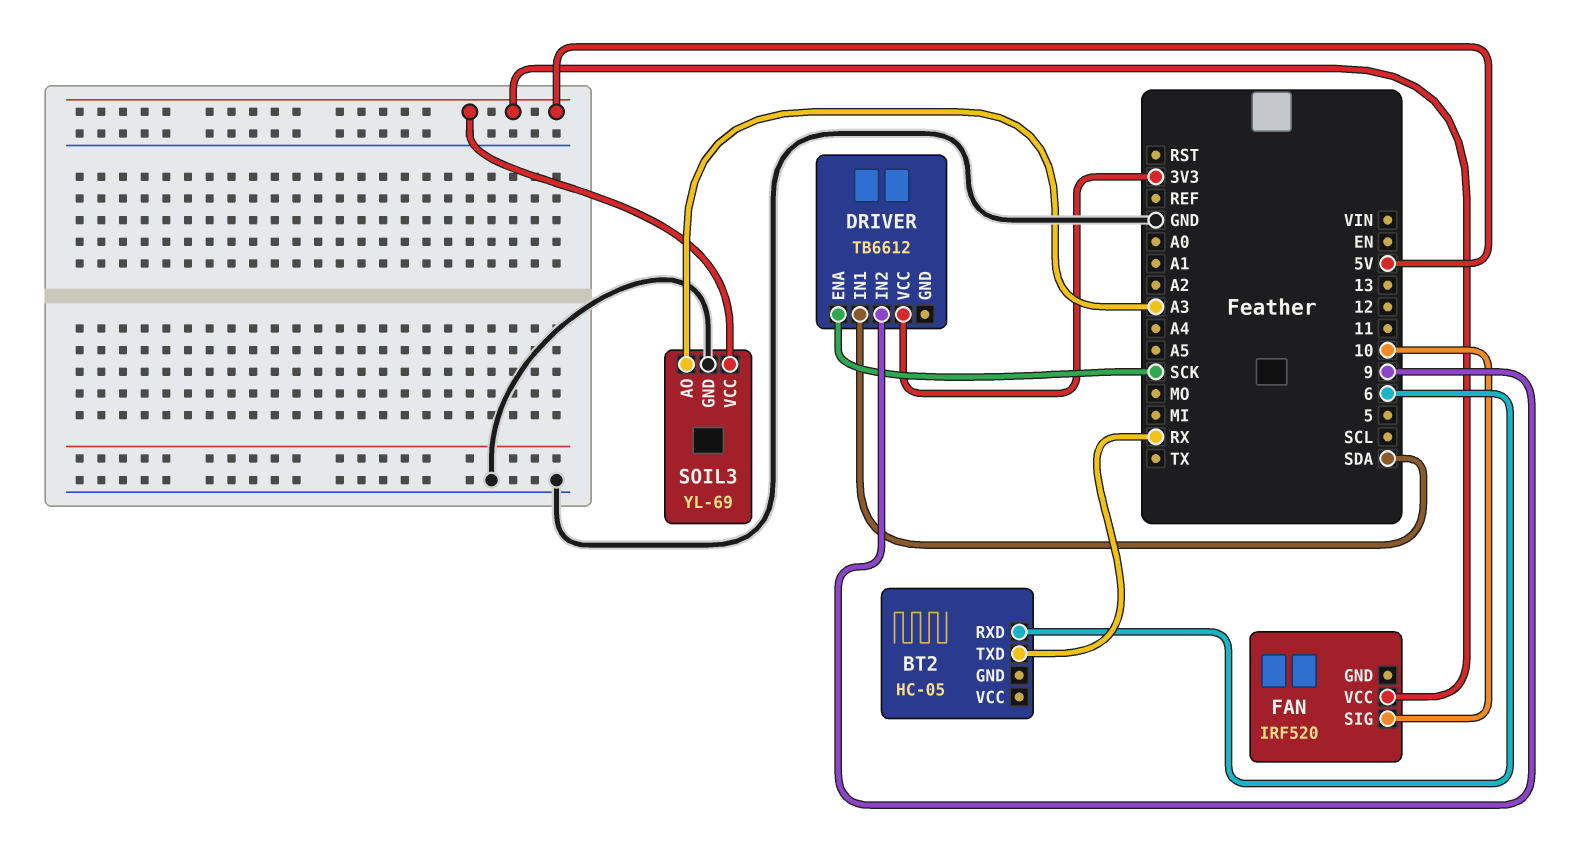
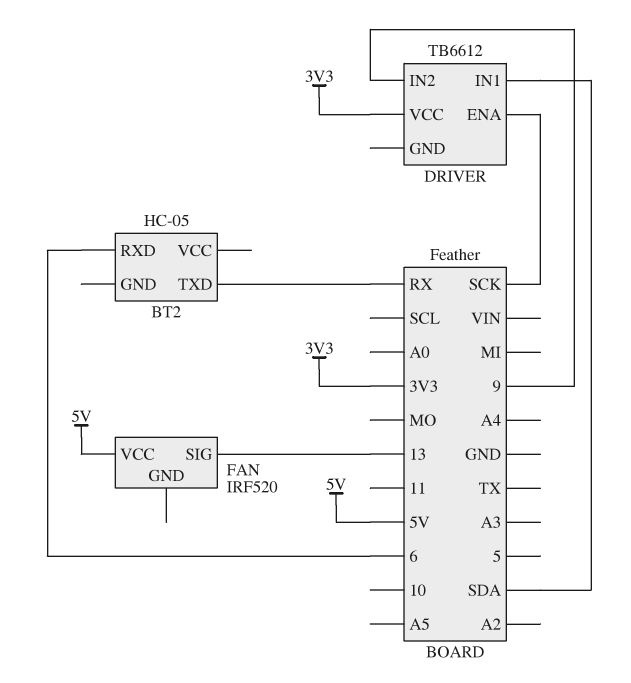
FAN pin SIG: 10 -> 13
SOIL3: YL-69 -> none
SOIL3 pin AO: A3 -> none
SOIL3 pin GND: GND -> none
SOIL3 pin VCC: 5V -> none

